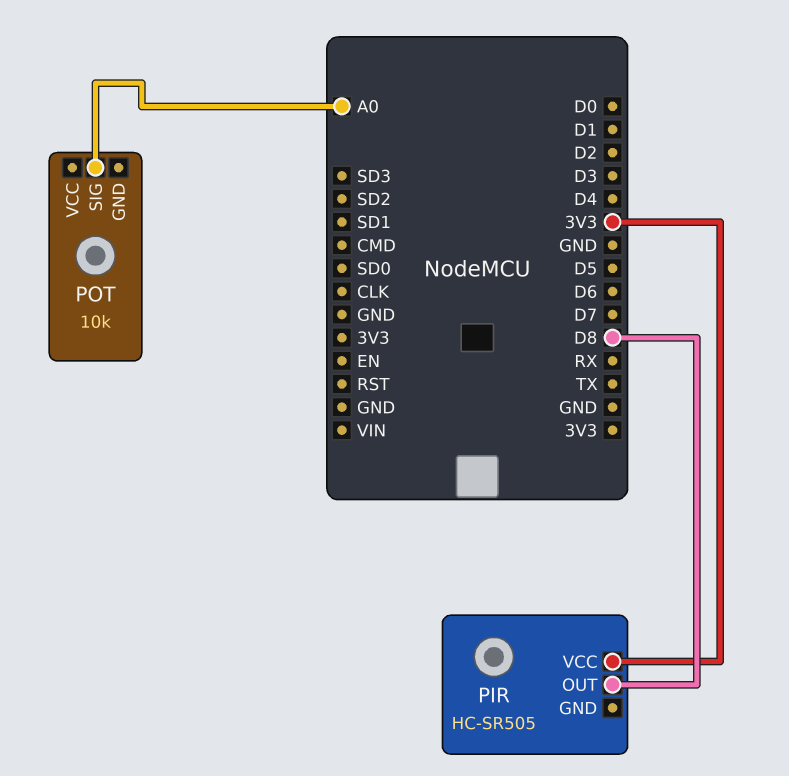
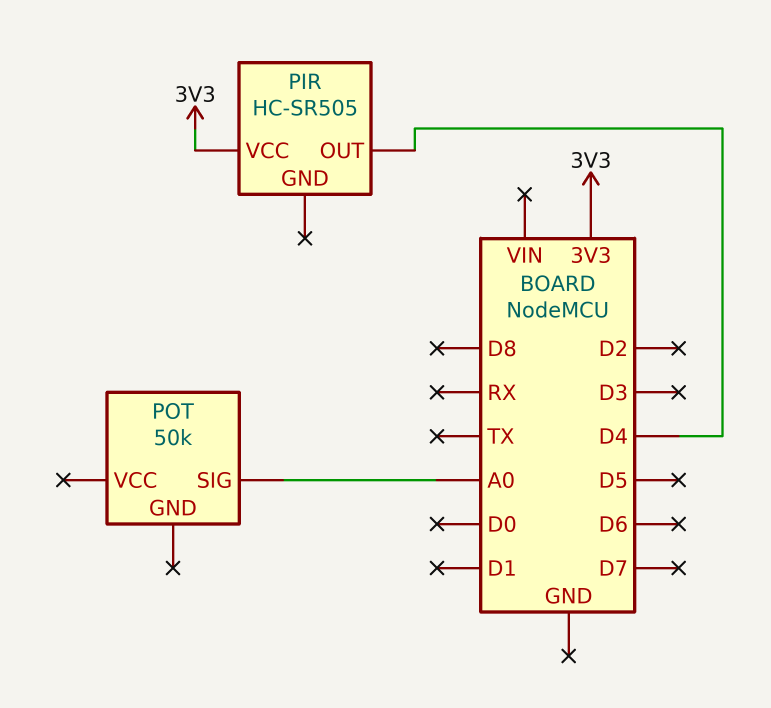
PIR pin OUT: D8 -> D4
POT: 10k -> 50k

